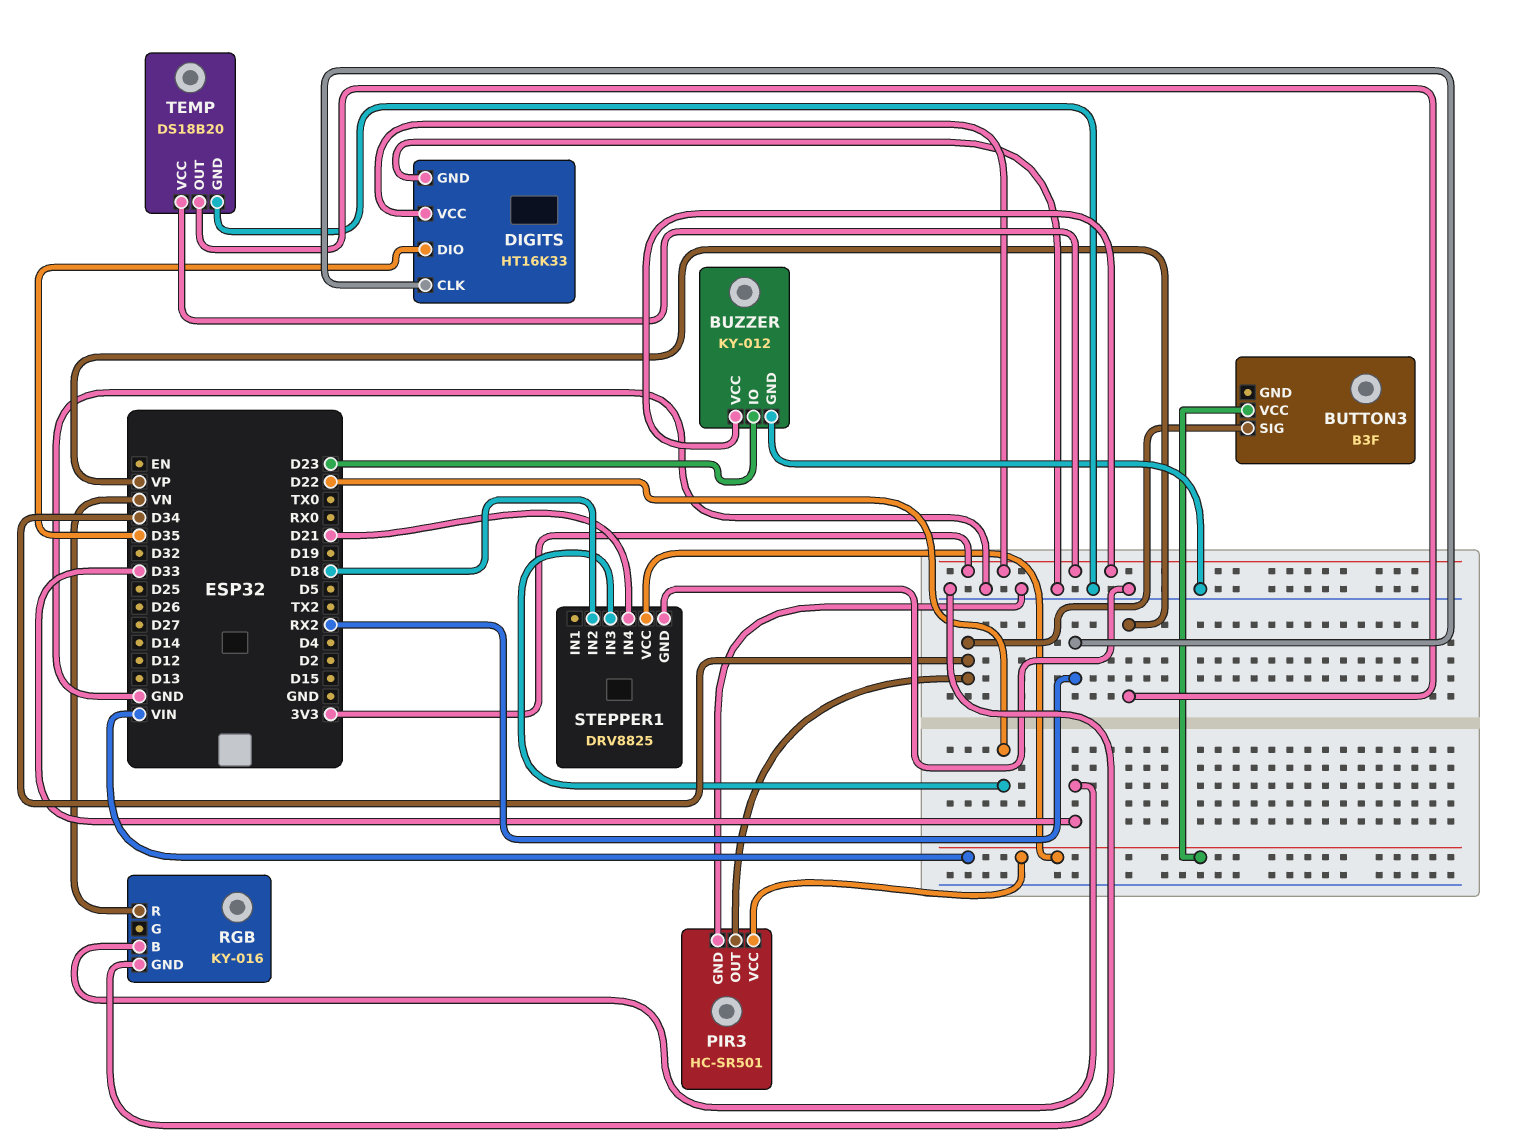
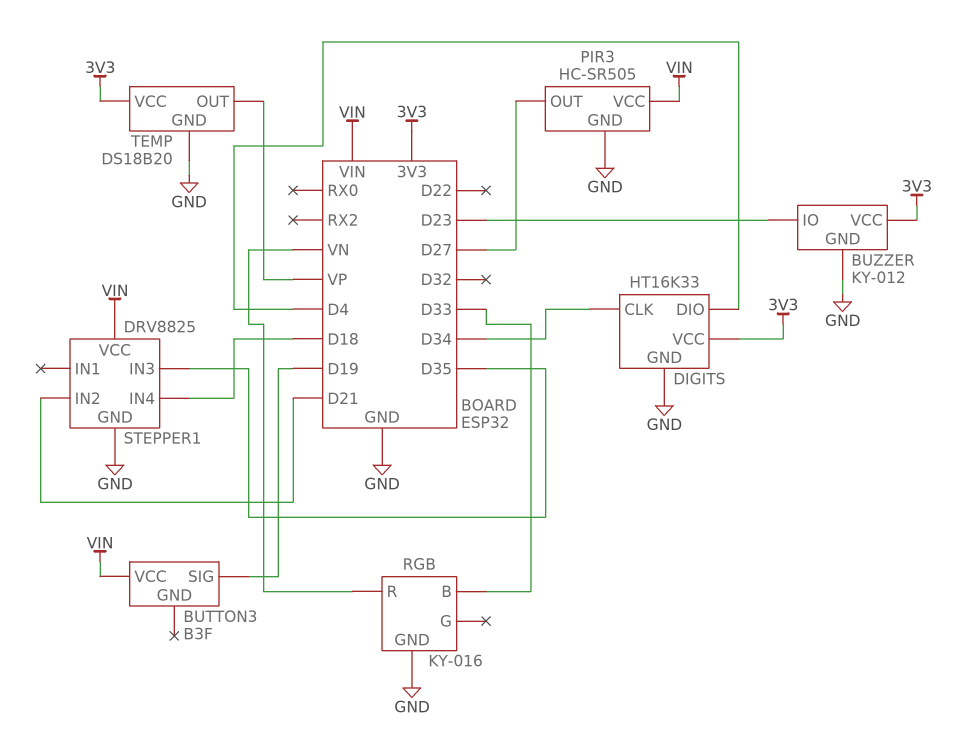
BUTTON3 pin SIG: D34 -> D19
DIGITS pin CLK: RX2 -> D34
DIGITS pin DIO: D35 -> D4
PIR3: HC-SR501 -> HC-SR505
PIR3 pin OUT: D34 -> D27
STEPPER1 pin IN2: D18 -> D21
STEPPER1 pin IN3: D22 -> D35
STEPPER1 pin IN4: D21 -> D18

